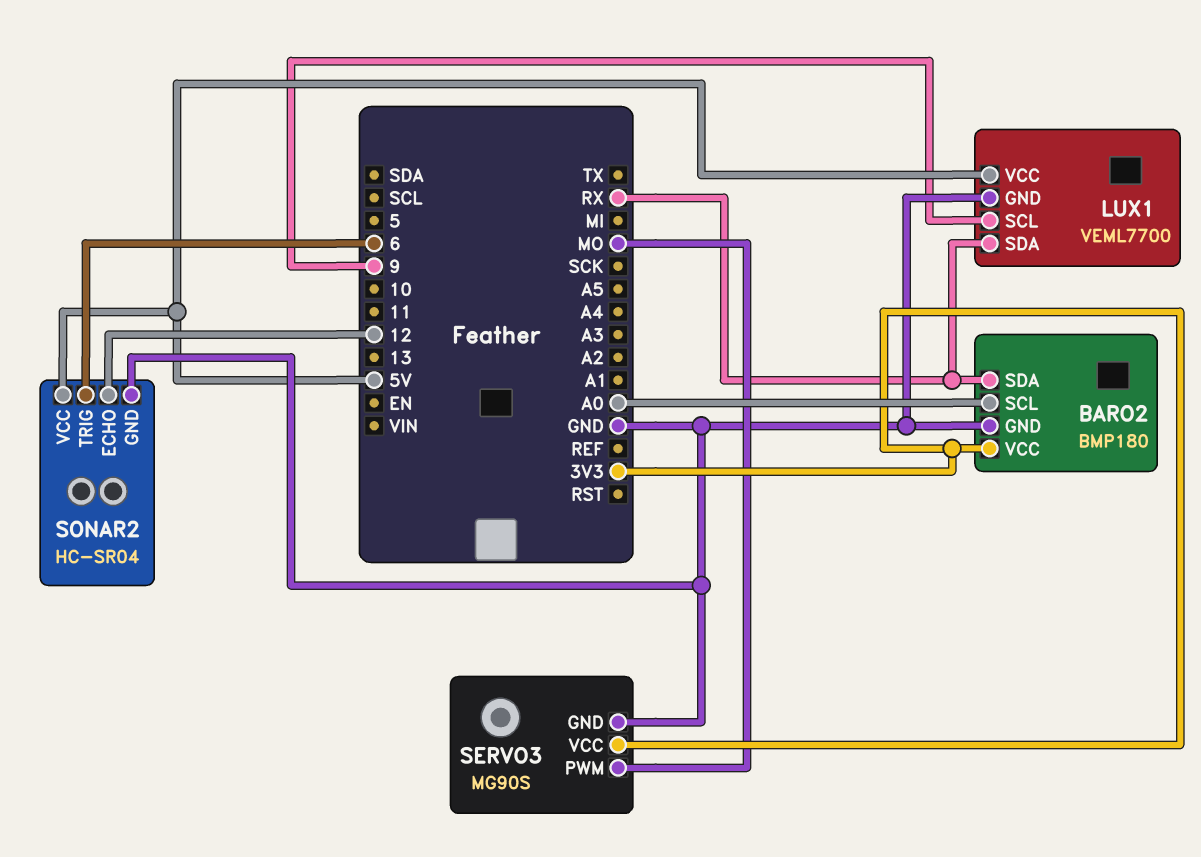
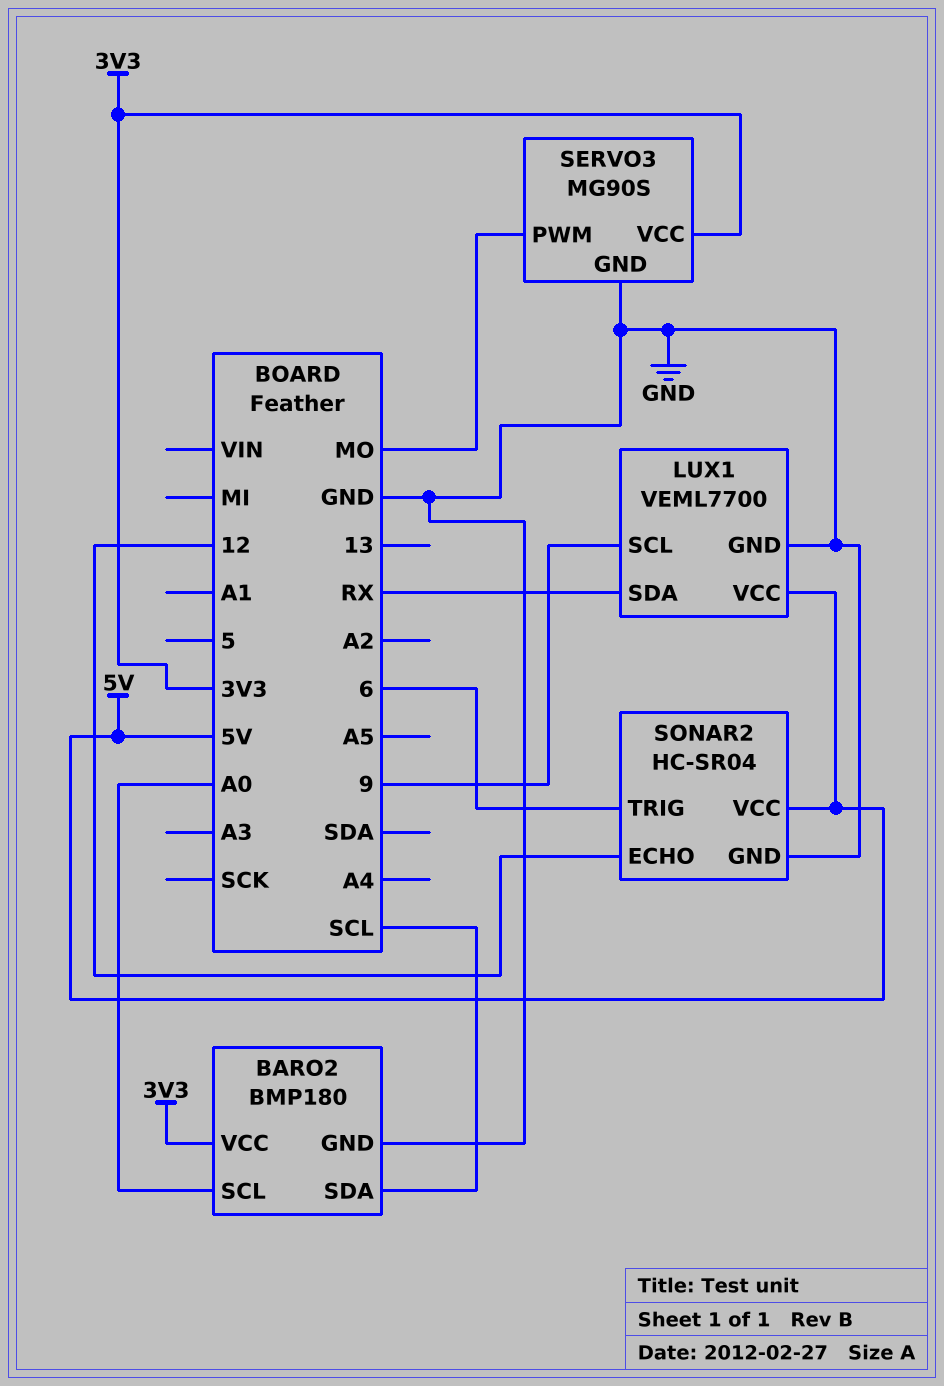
BARO2 pin SDA: RX -> SCL

